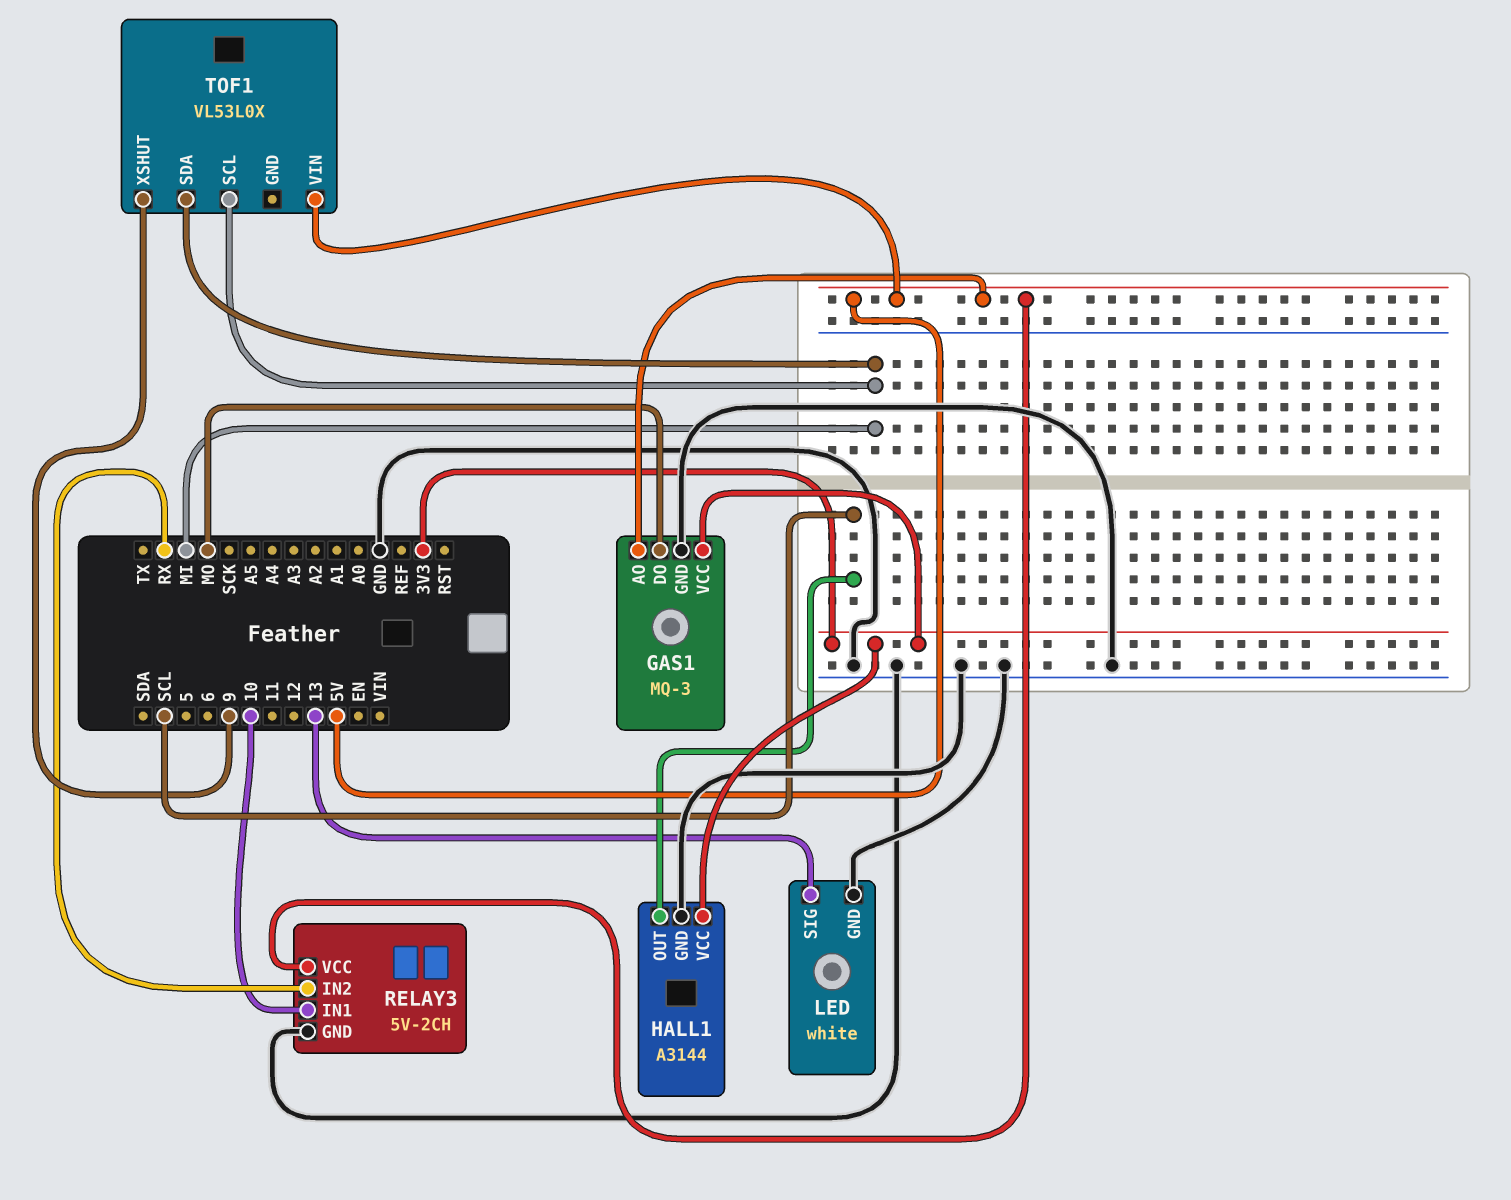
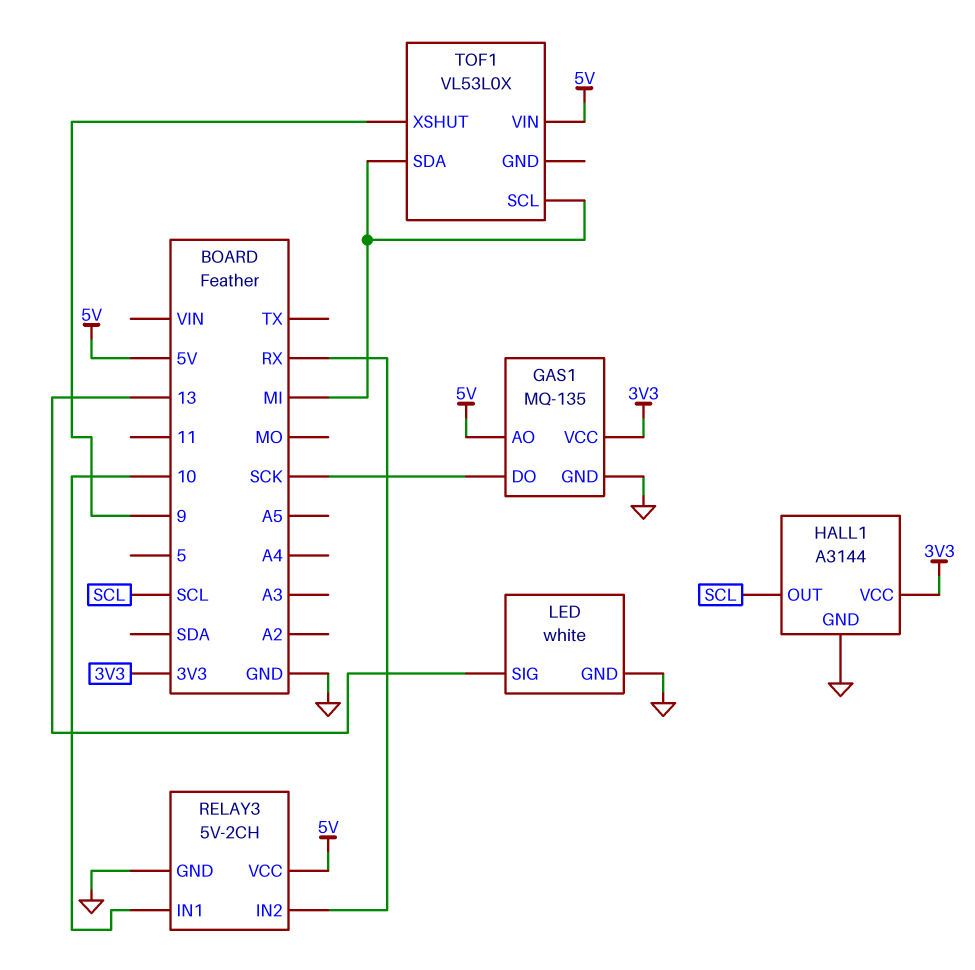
GAS1: MQ-3 -> MQ-135
GAS1 pin DO: MO -> SCK

